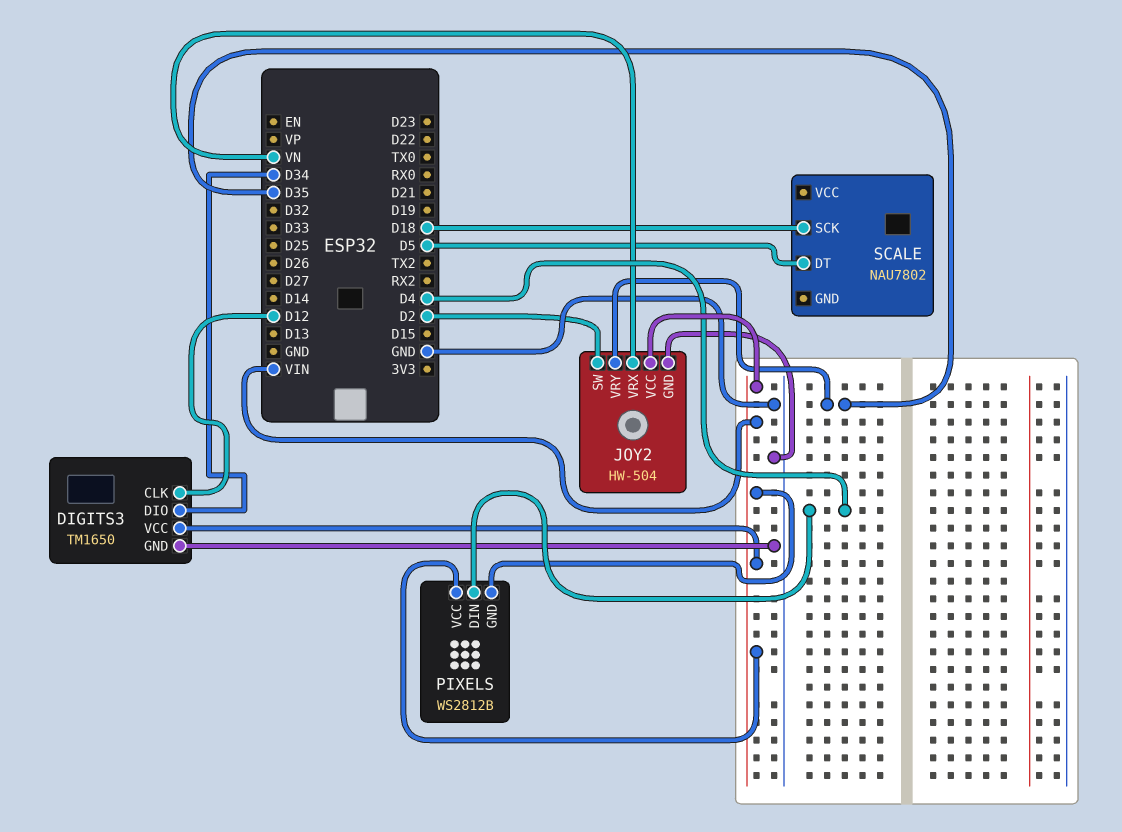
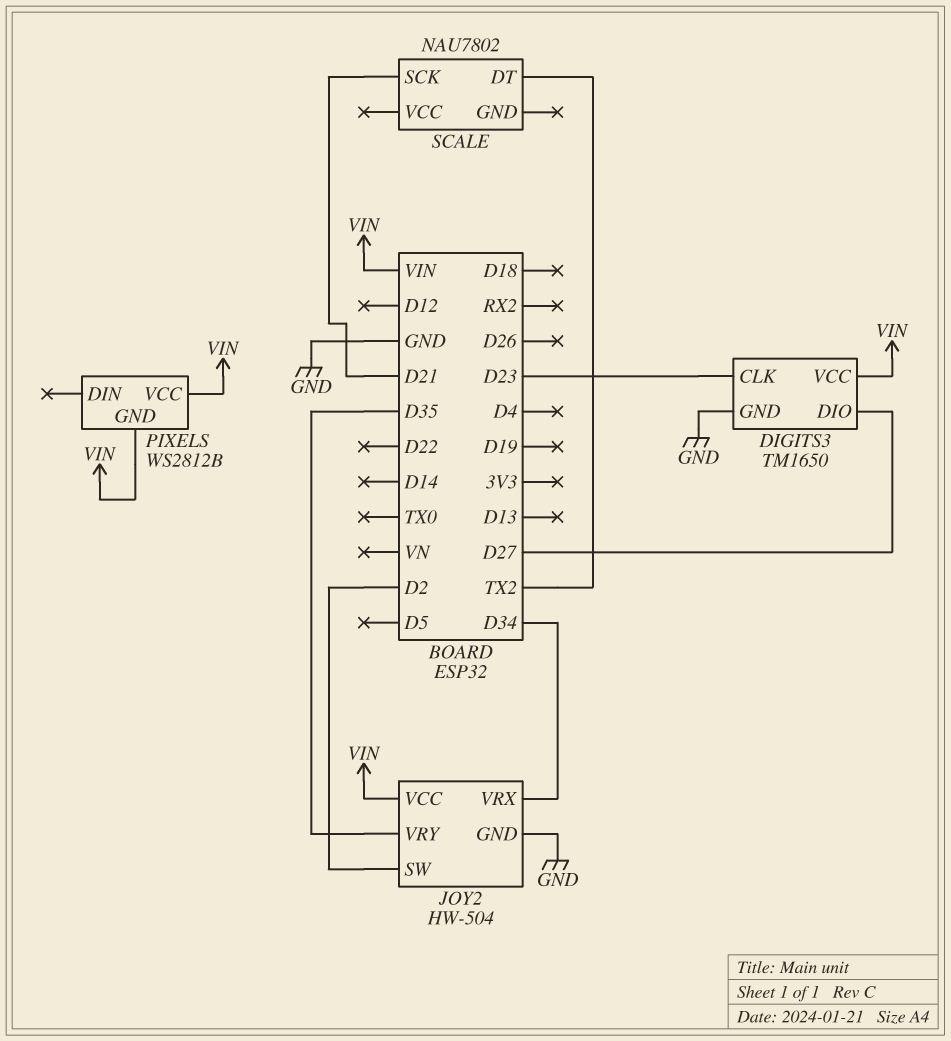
DIGITS3 pin CLK: D12 -> D23
DIGITS3 pin DIO: D34 -> D27
JOY2 pin VRX: VN -> D34
PIXELS pin DIN: D4 -> none
SCALE pin DT: D5 -> TX2
SCALE pin SCK: D18 -> D21

